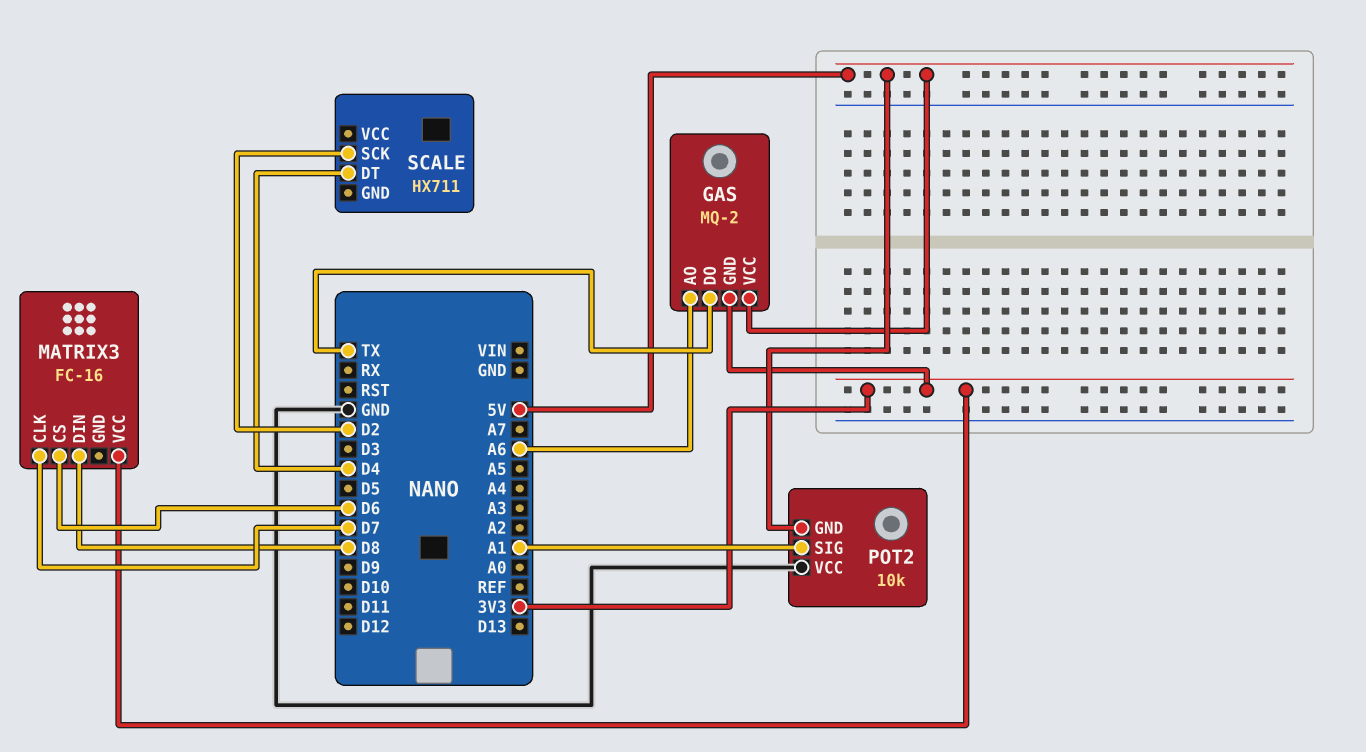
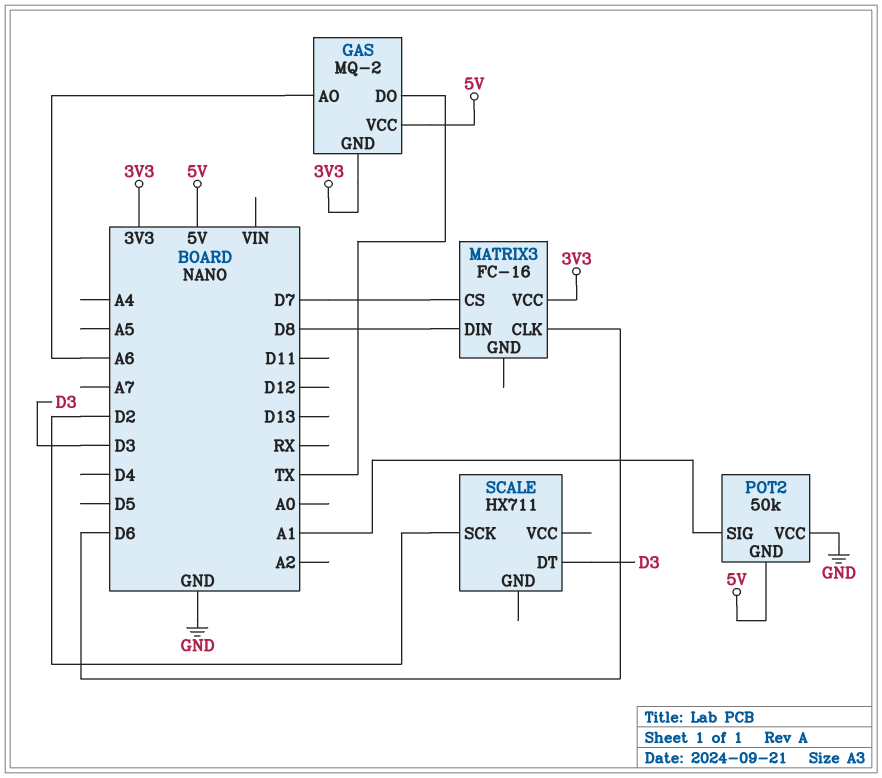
MATRIX3 pin CLK: D7 -> D6
MATRIX3 pin CS: D6 -> D7
POT2: 10k -> 50k
SCALE pin DT: D4 -> D3

